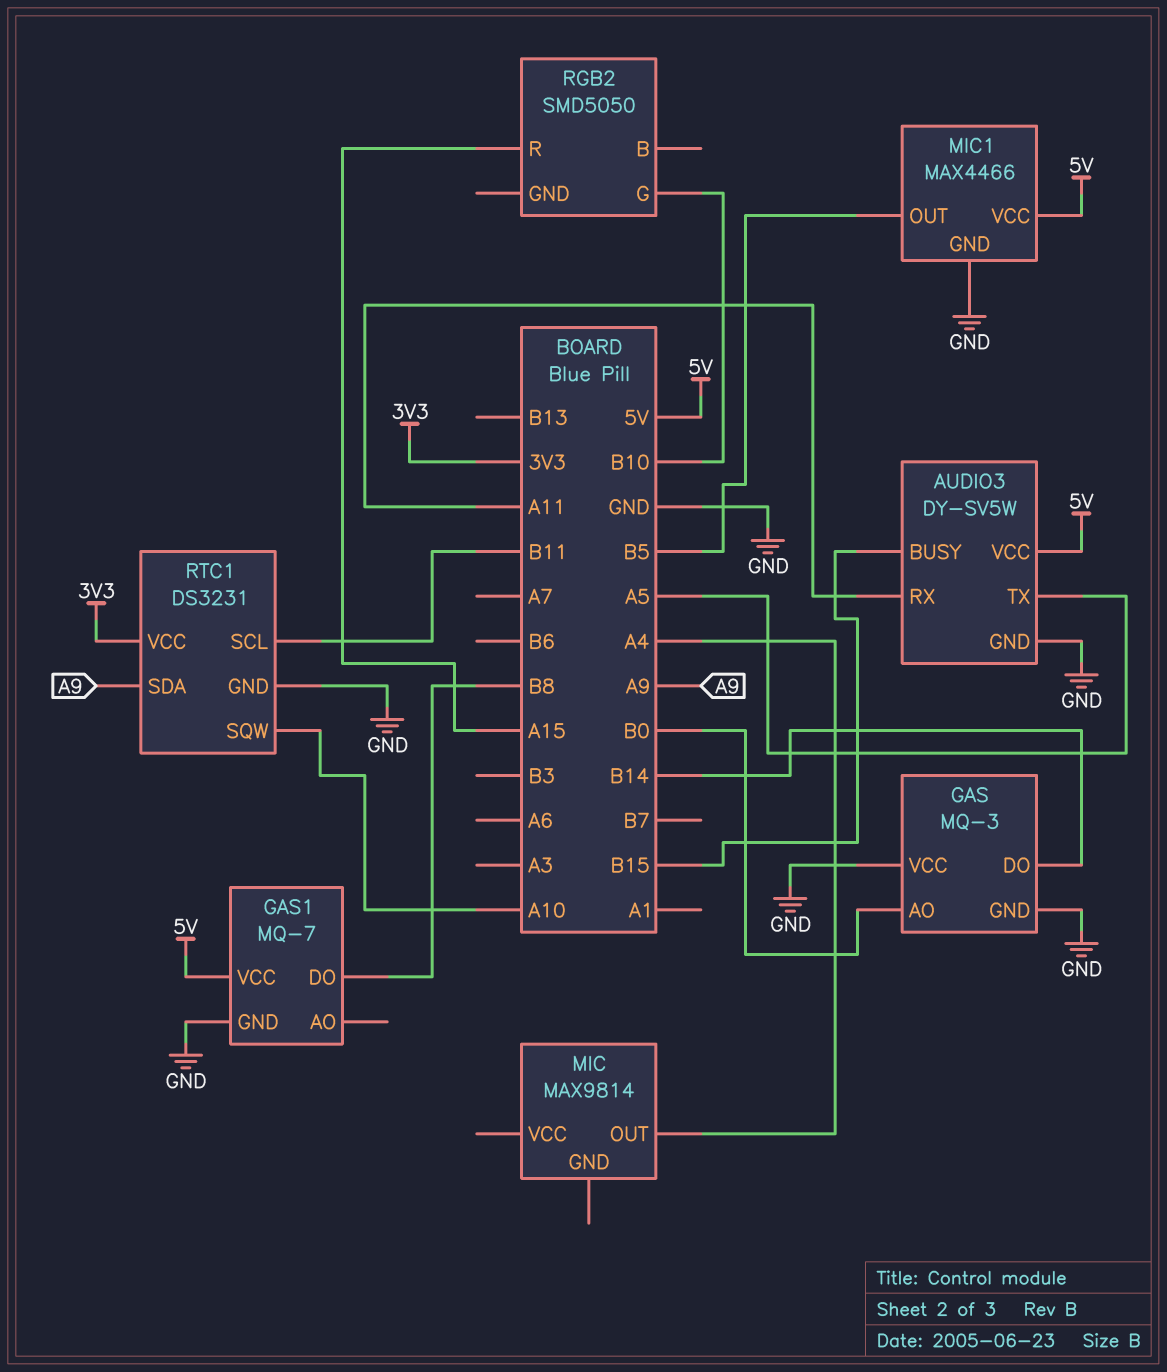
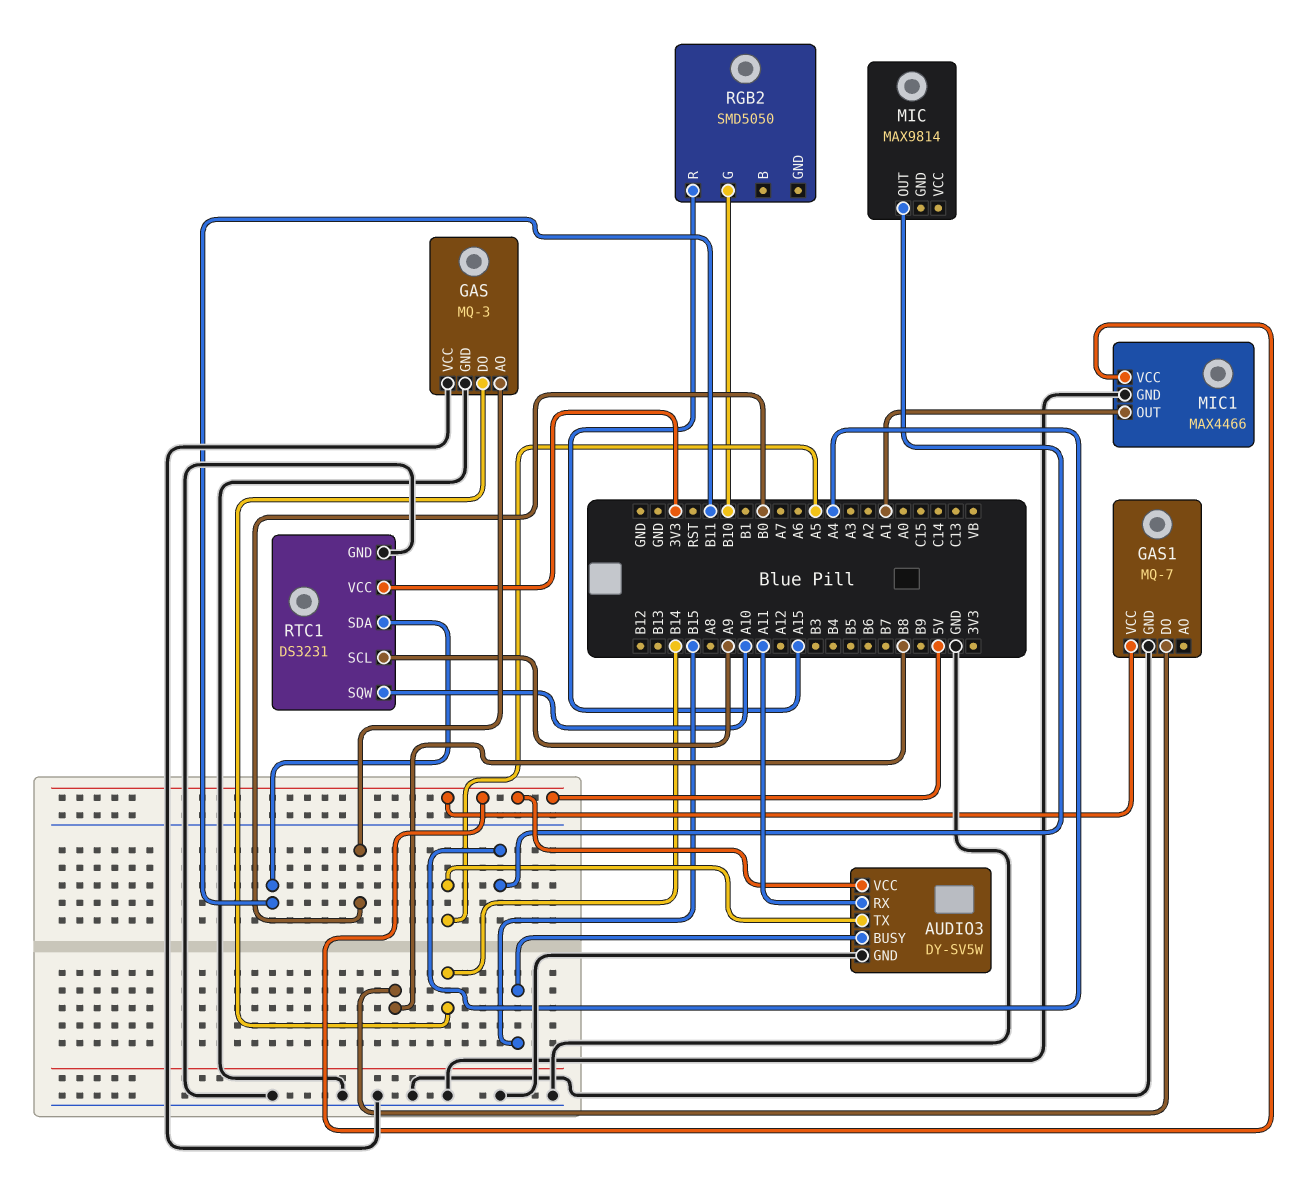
MIC1 pin OUT: B5 -> A1
RTC1 pin SCL: B11 -> A9
RTC1 pin SDA: A9 -> B11

